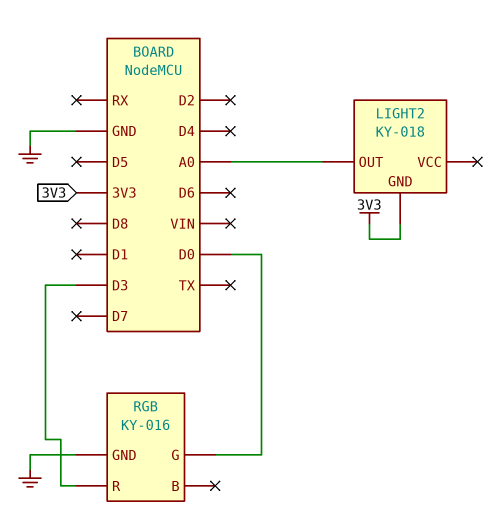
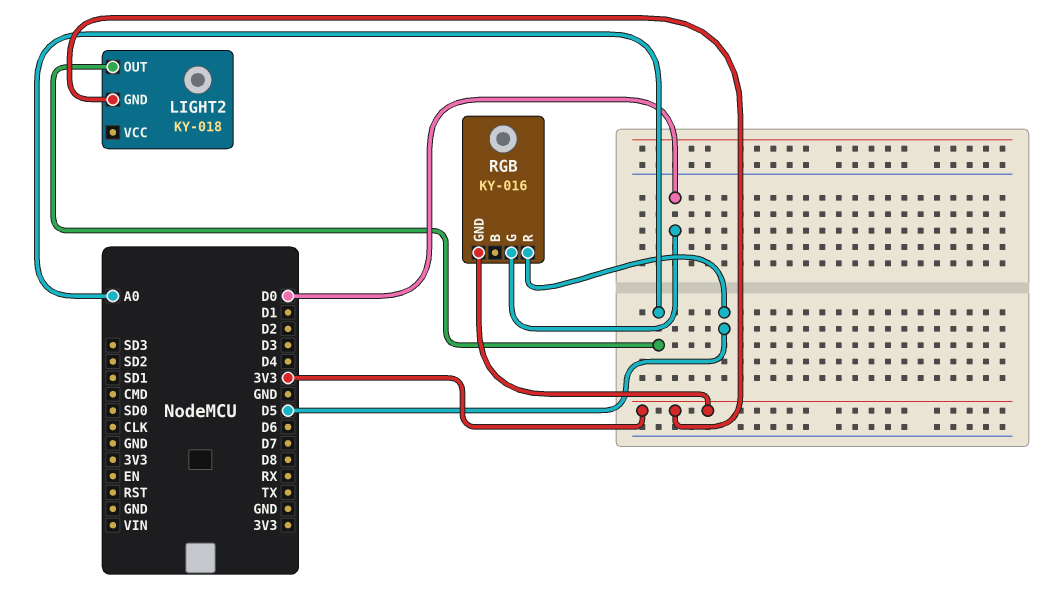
RGB pin GND: GND -> 3V3
RGB pin R: D3 -> D5

